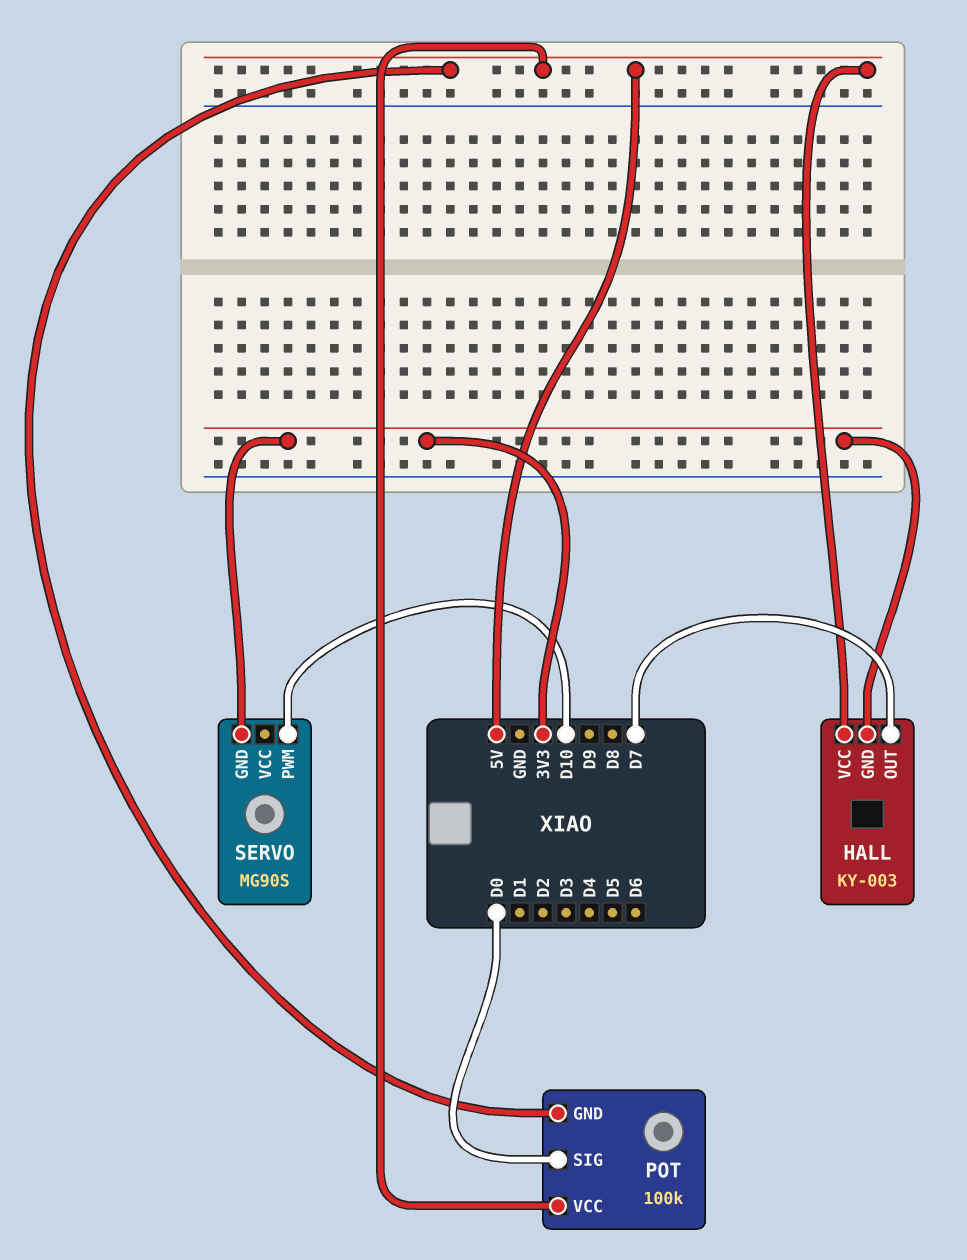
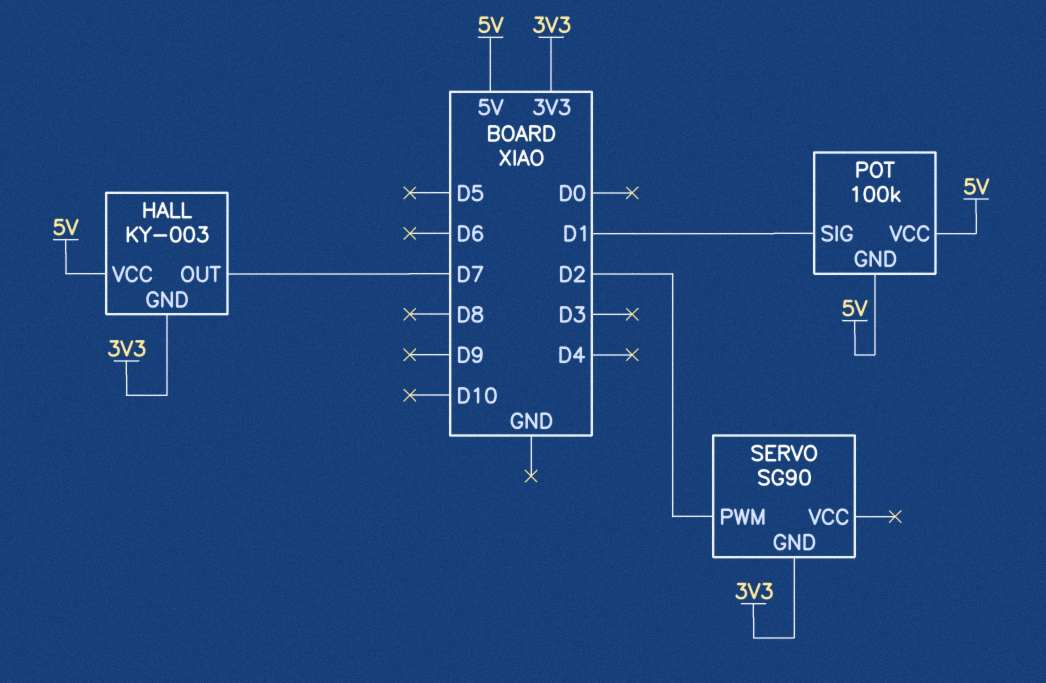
POT pin SIG: D0 -> D1
SERVO: MG90S -> SG90
SERVO pin PWM: D10 -> D2

